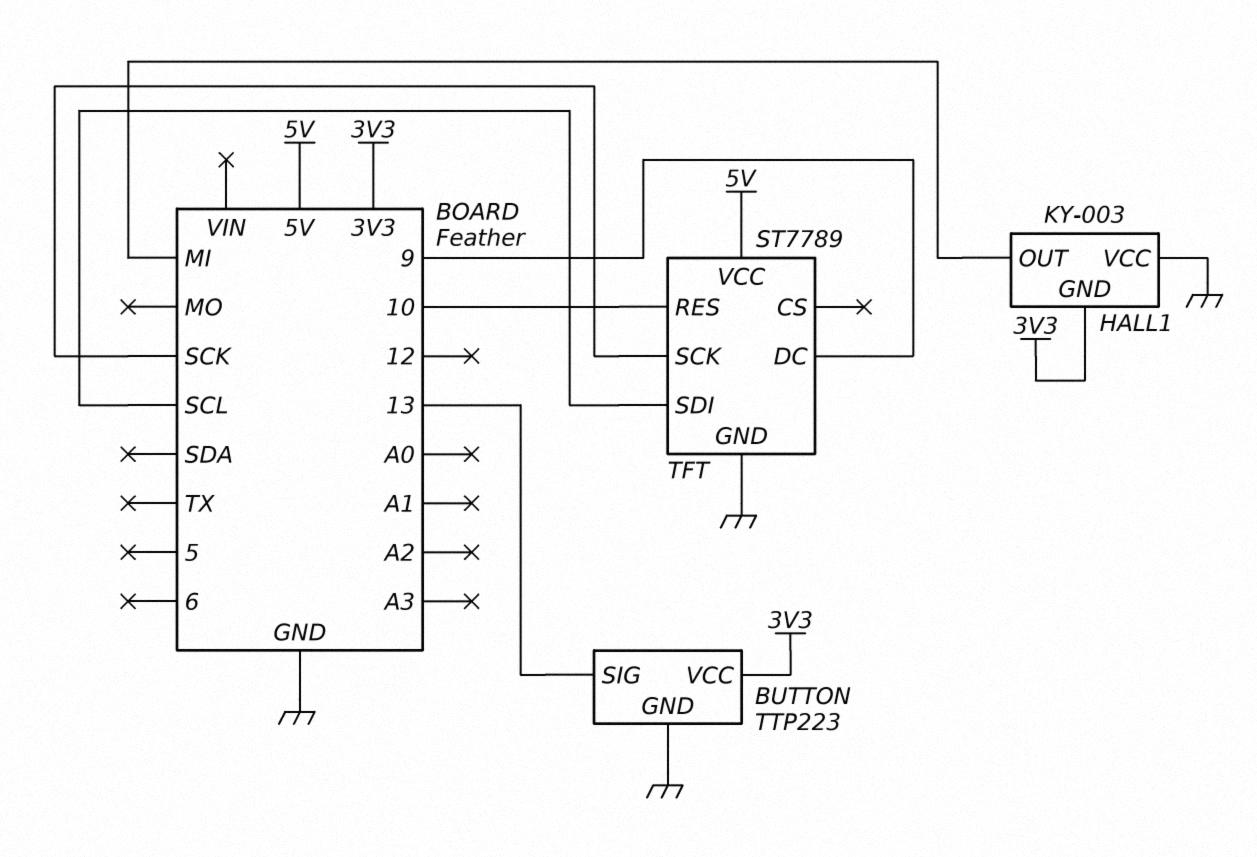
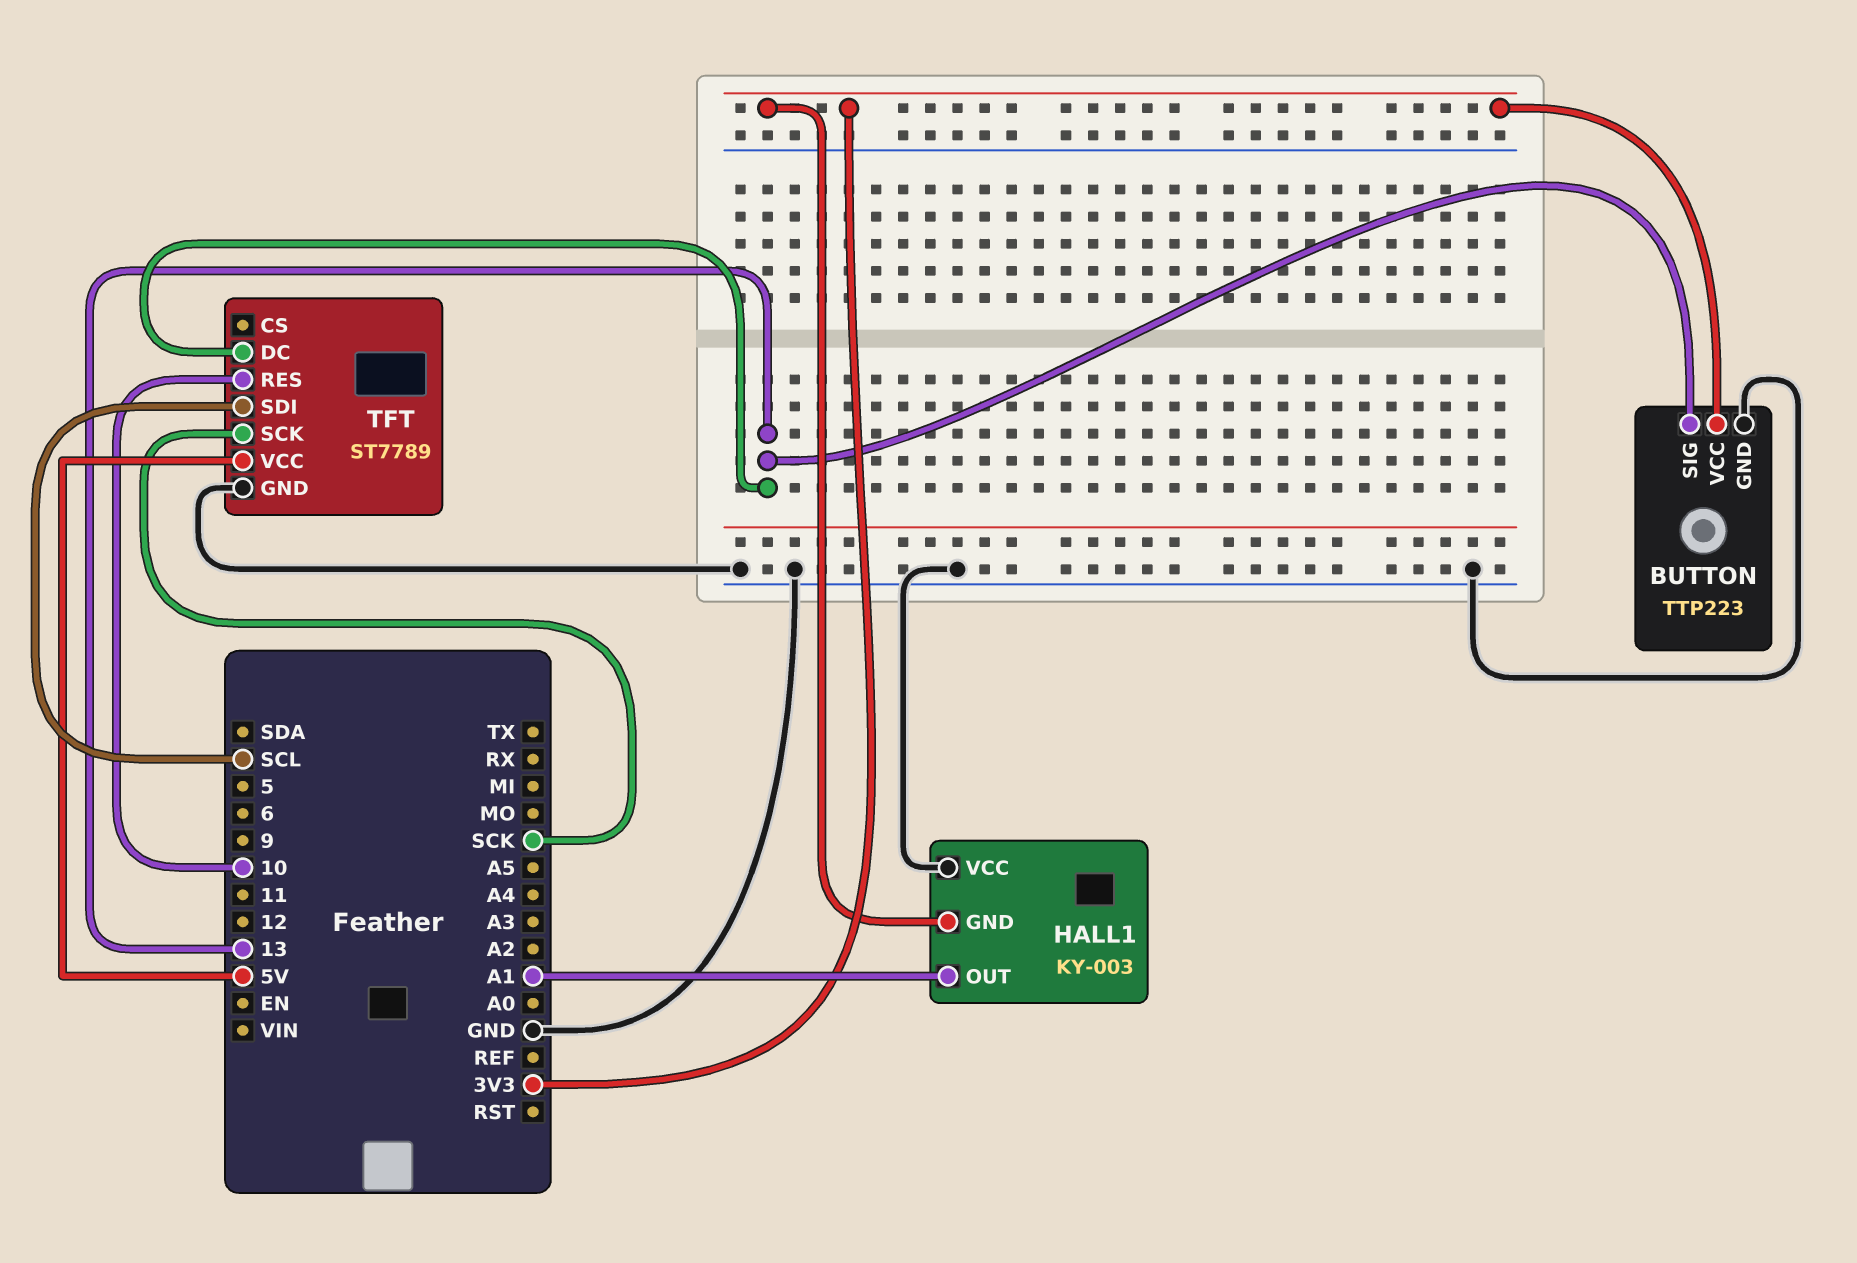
HALL1 pin OUT: MI -> A1
TFT pin DC: 9 -> 13

